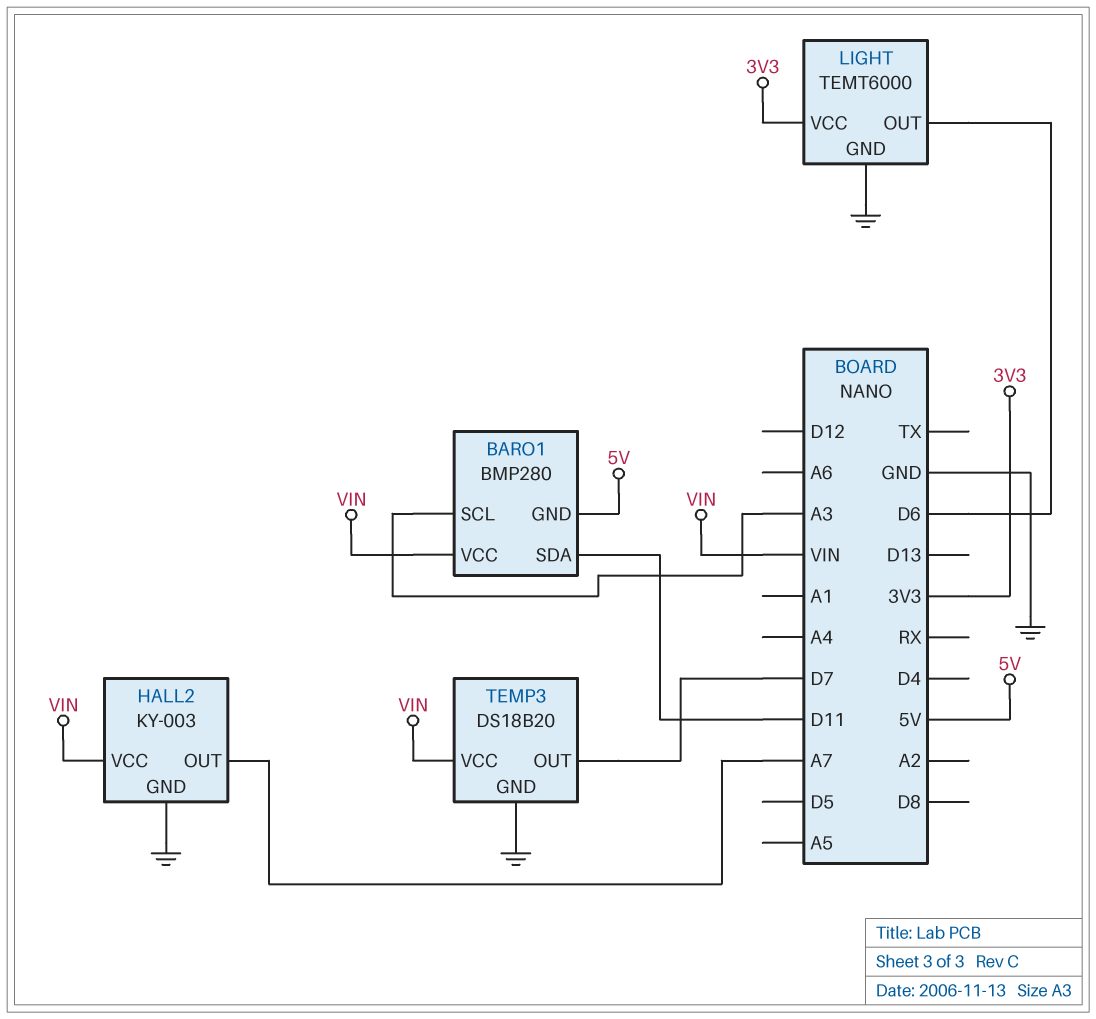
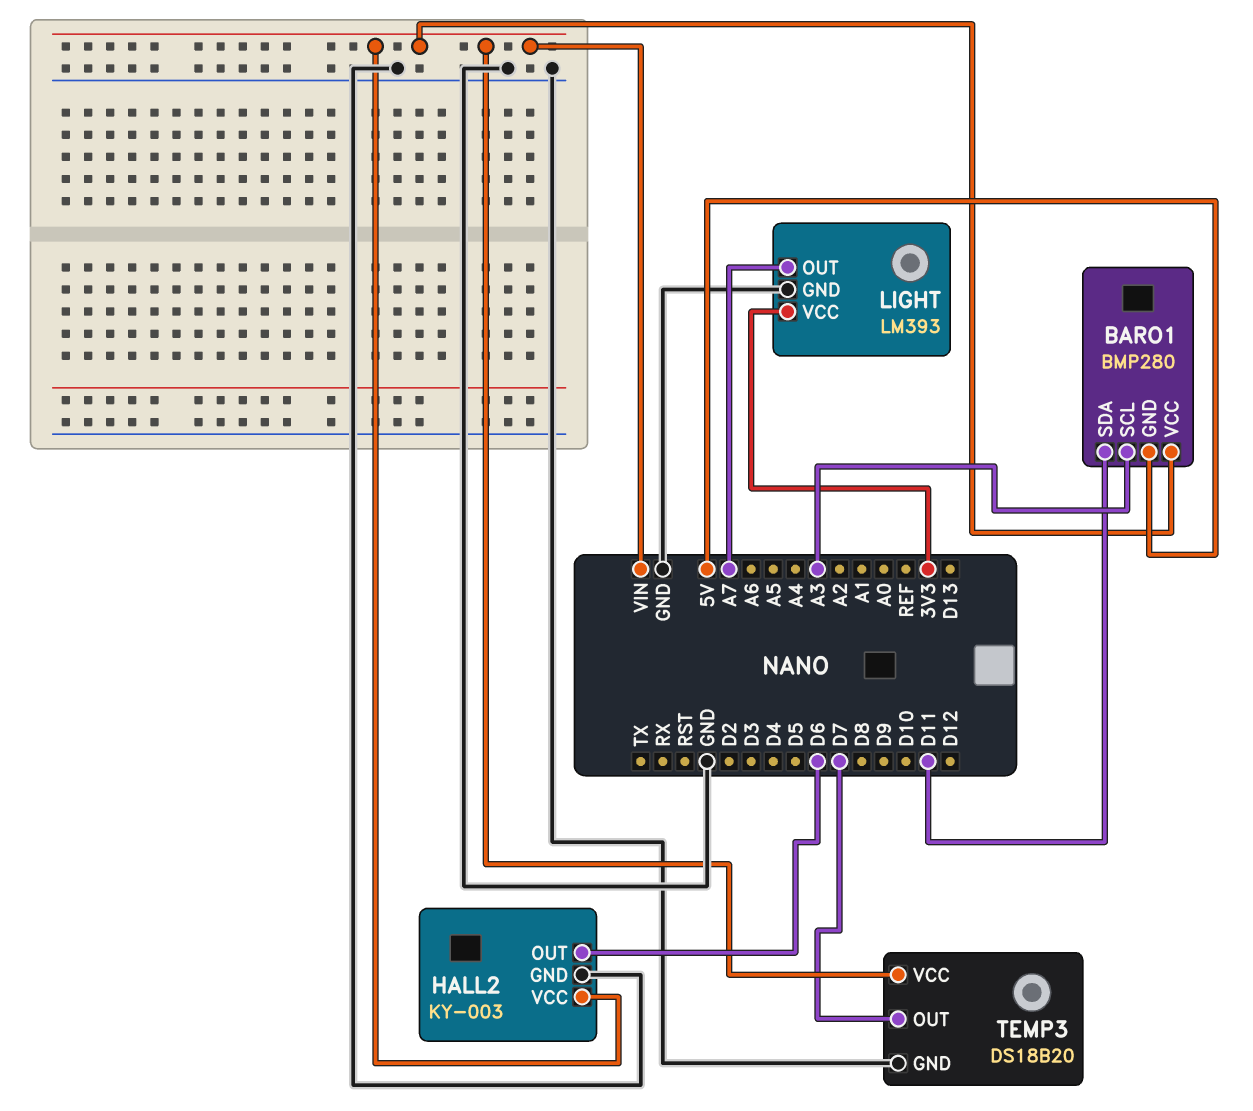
HALL2 pin OUT: A7 -> D6
LIGHT: TEMT6000 -> LM393
LIGHT pin OUT: D6 -> A7

